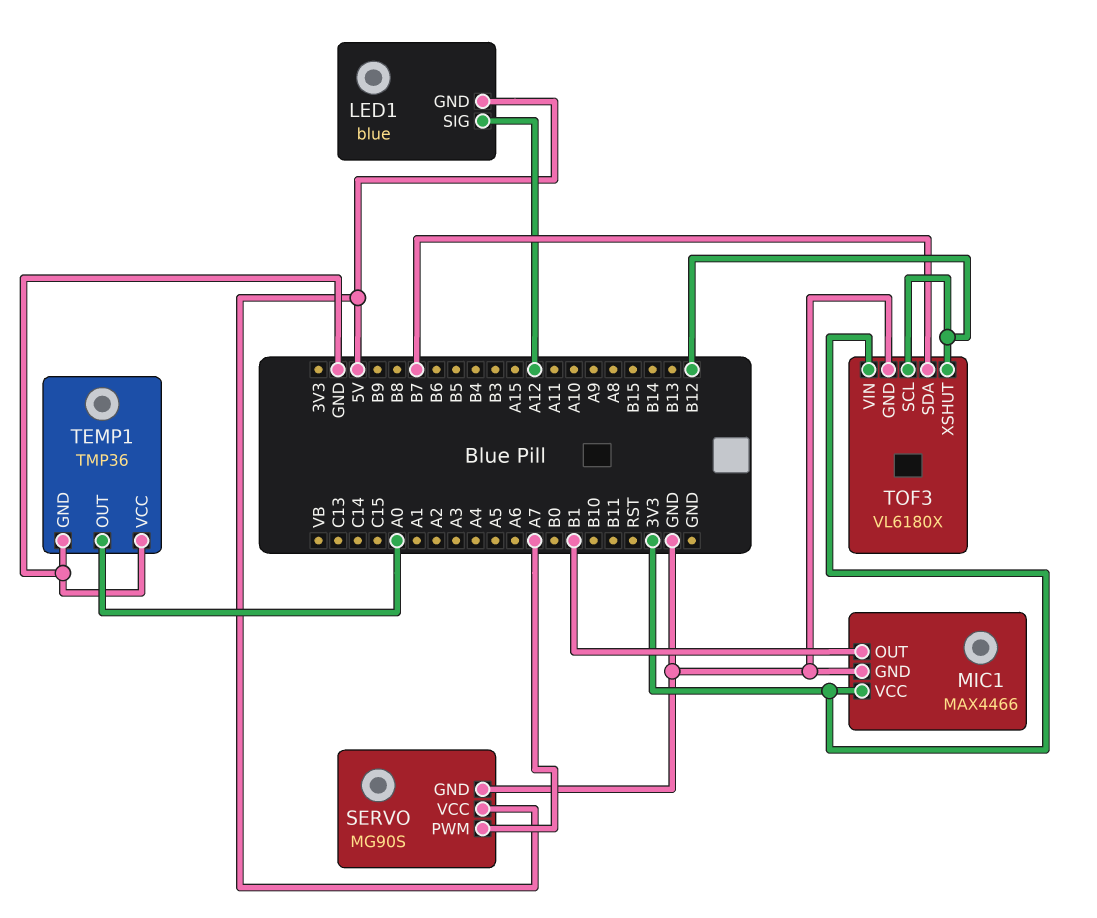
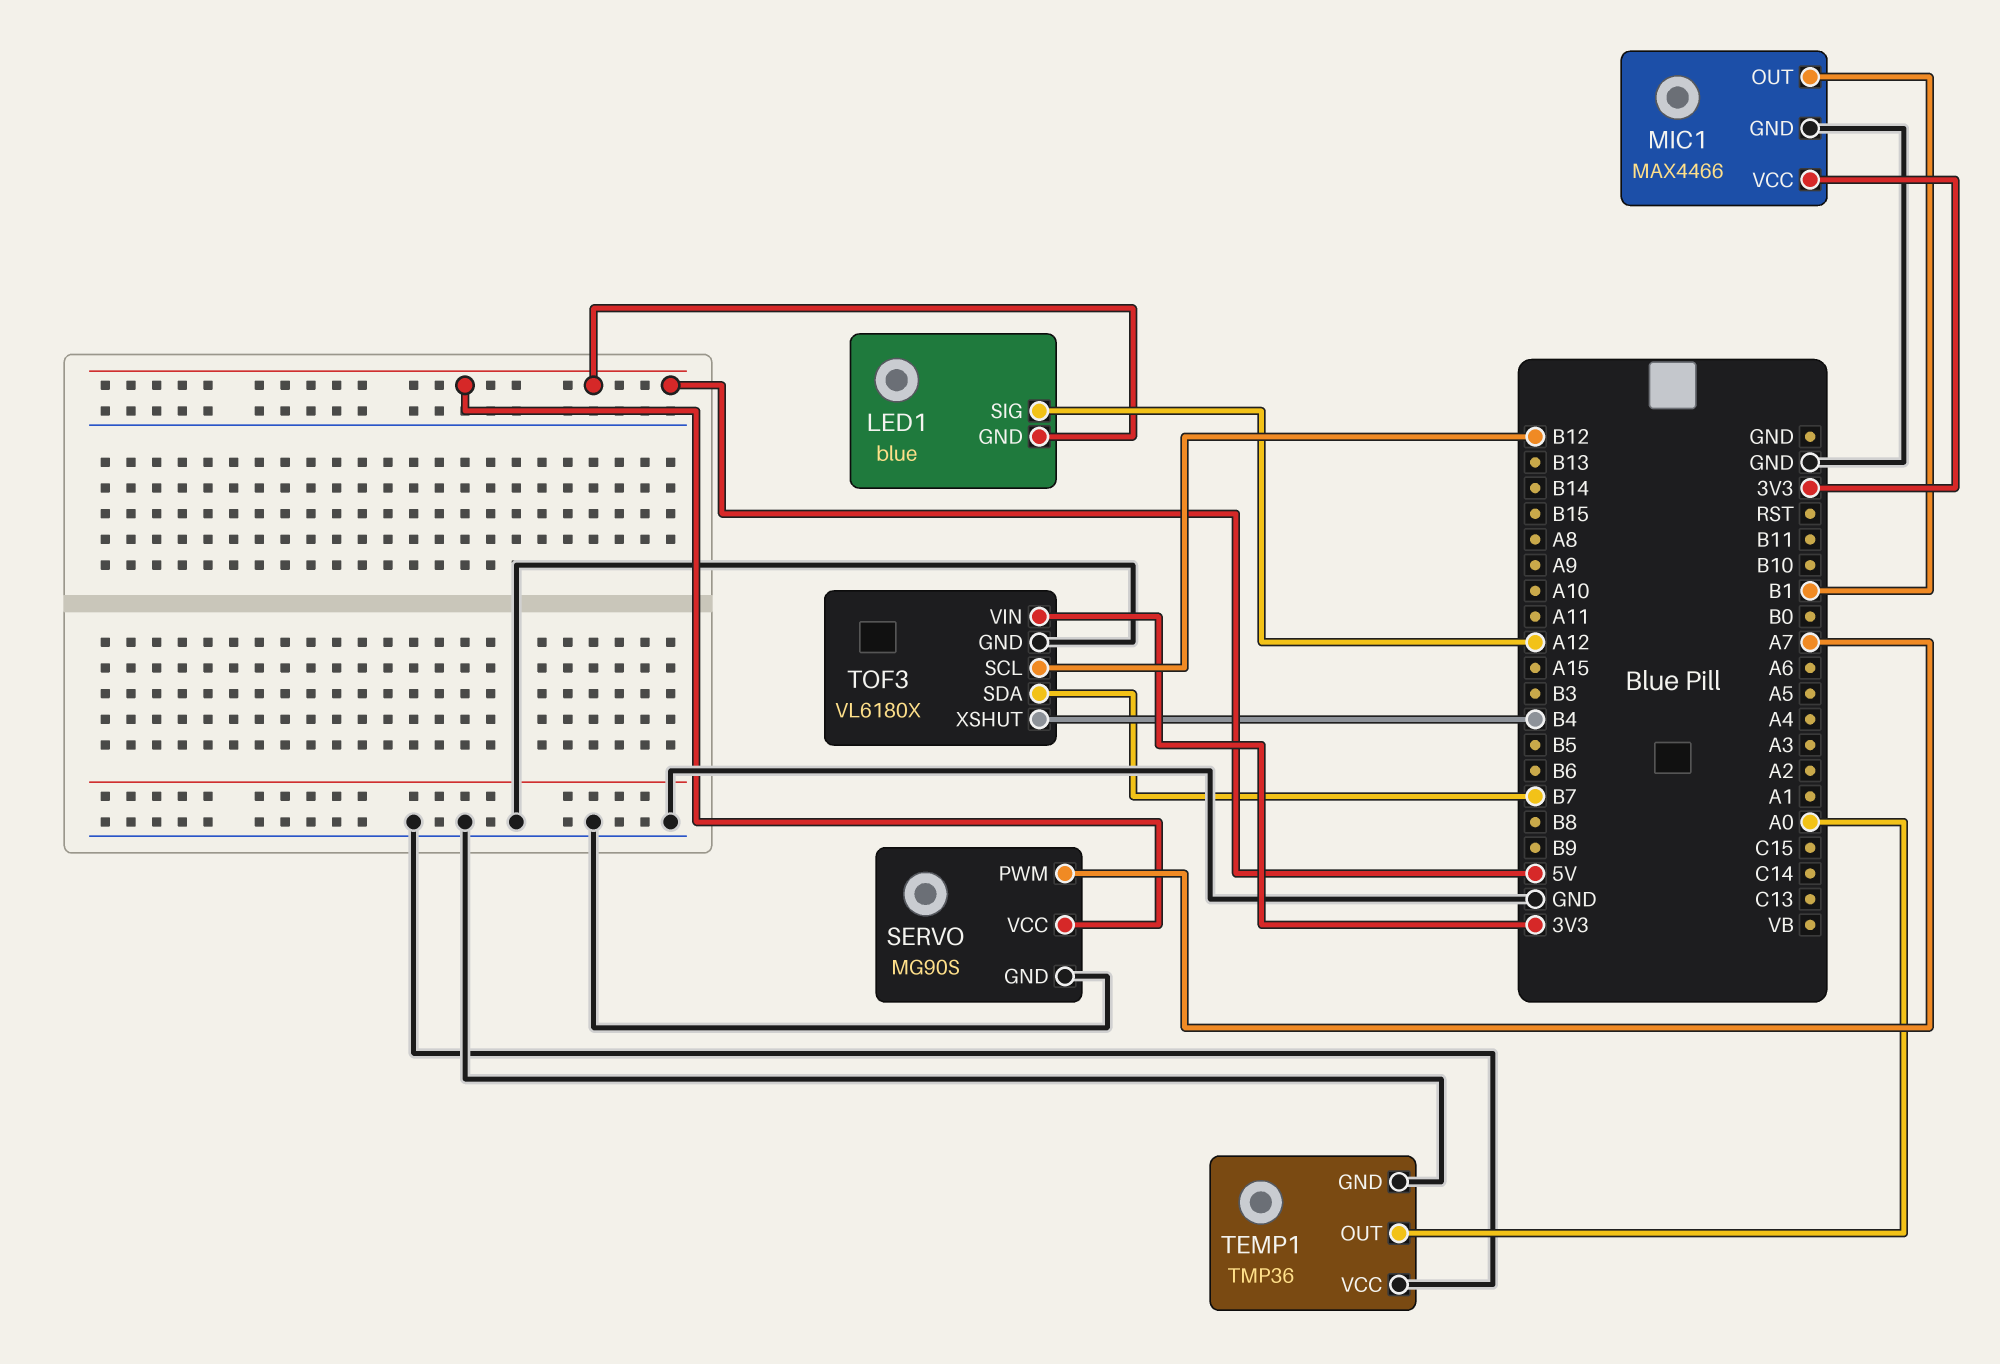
TOF3 pin XSHUT: B12 -> B4

